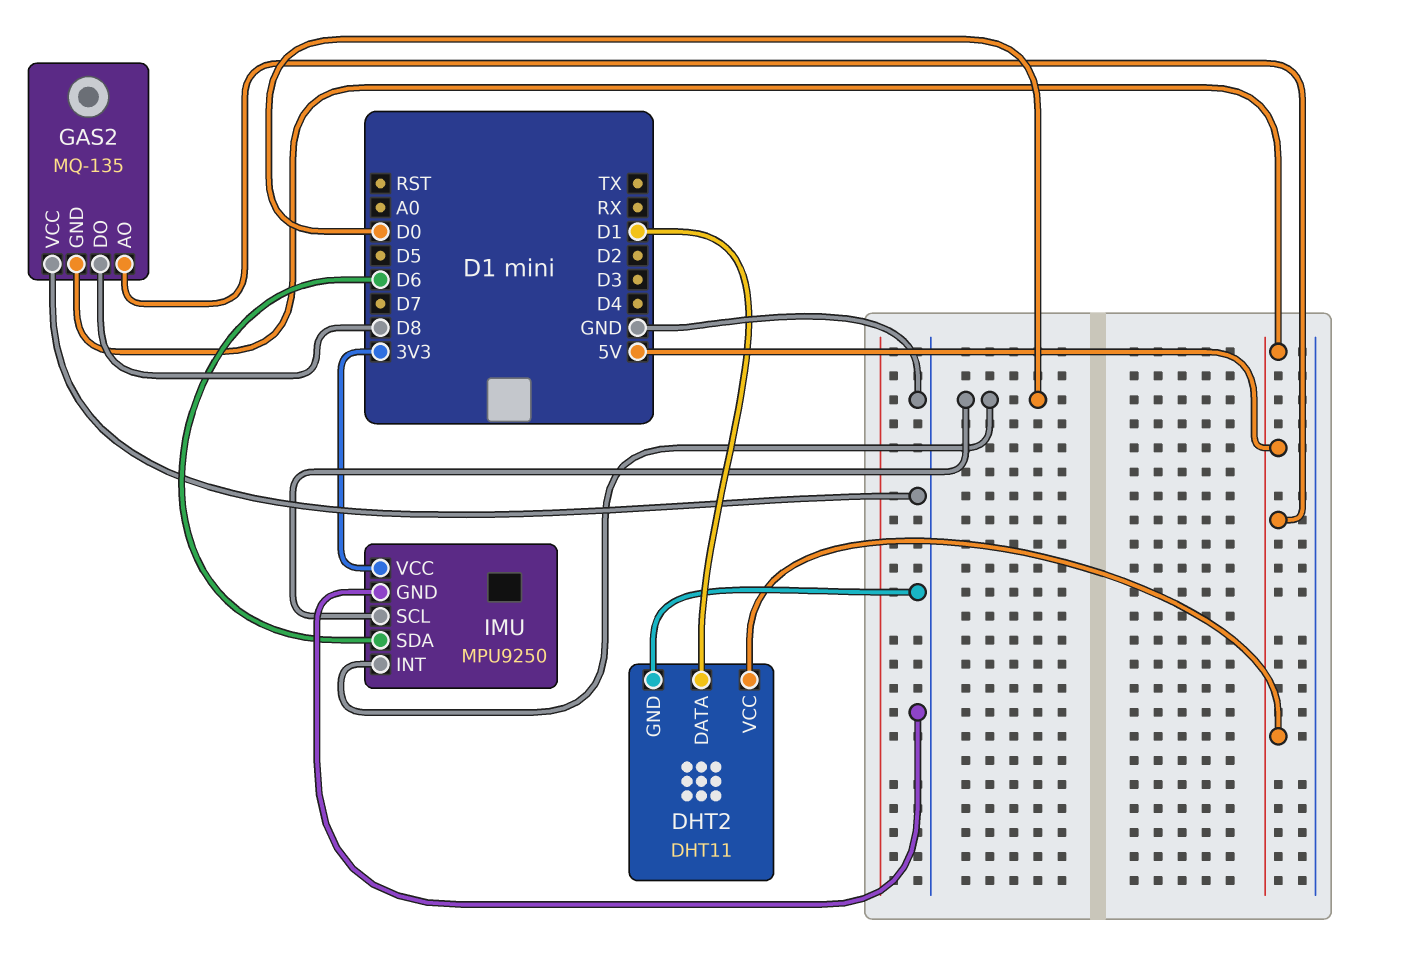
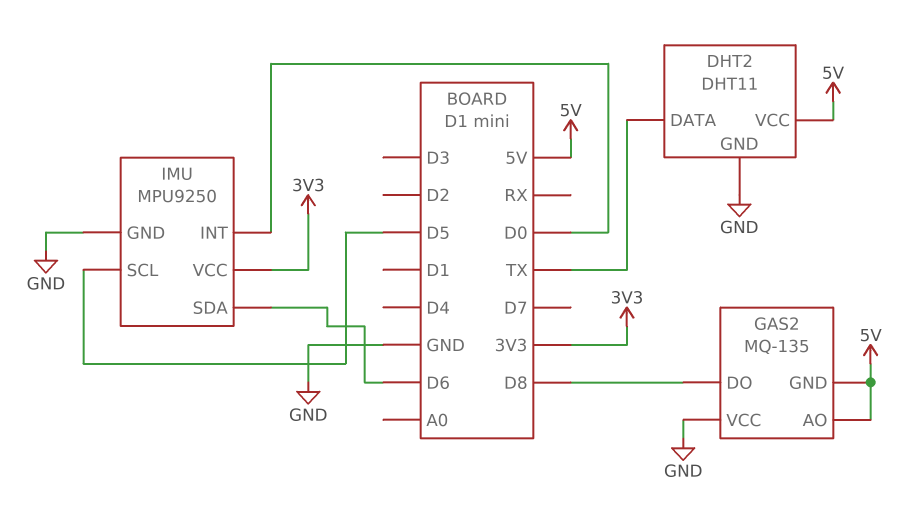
DHT2 pin DATA: D1 -> TX
IMU pin SCL: D0 -> D5

